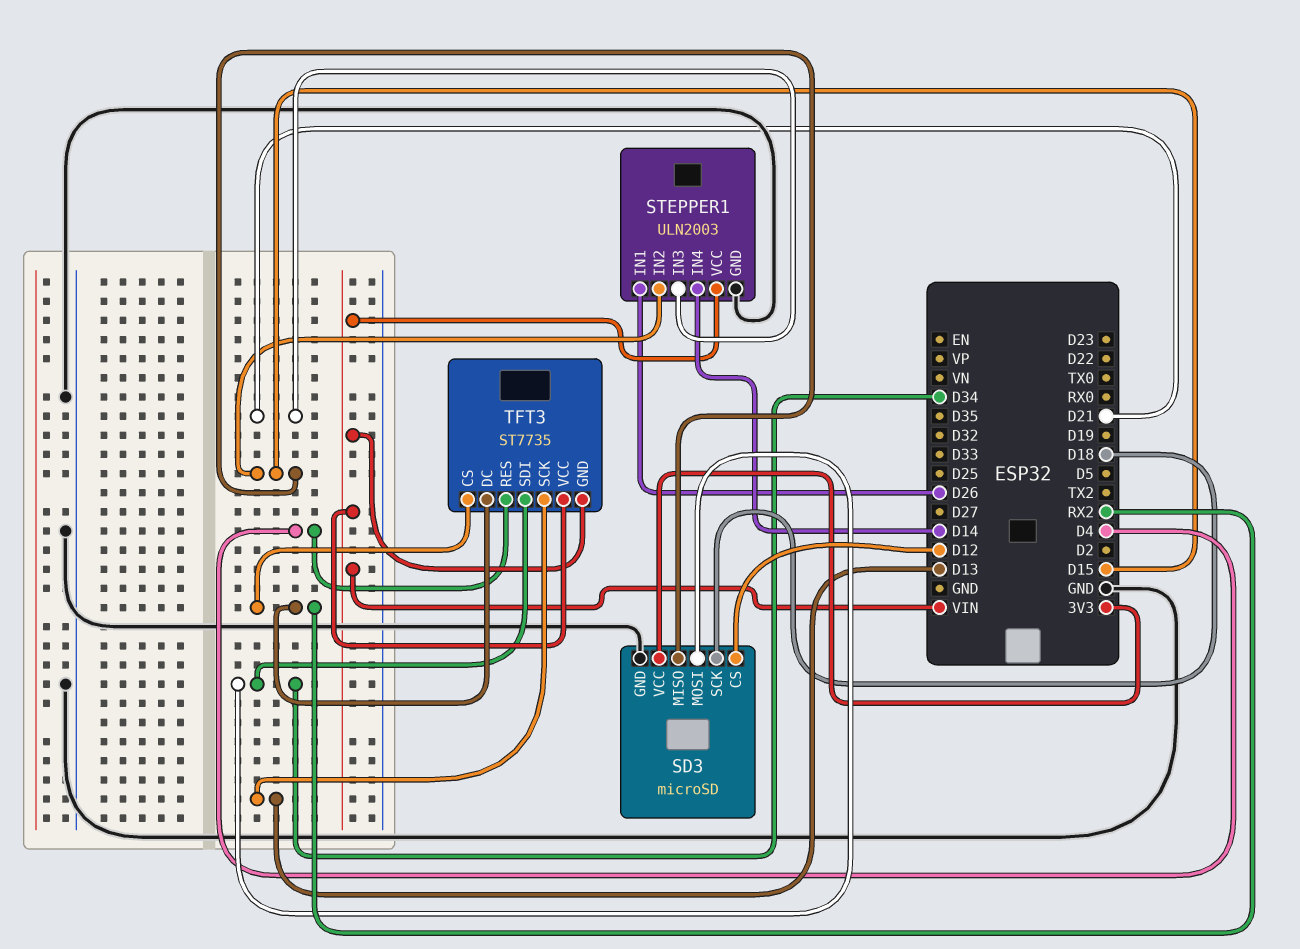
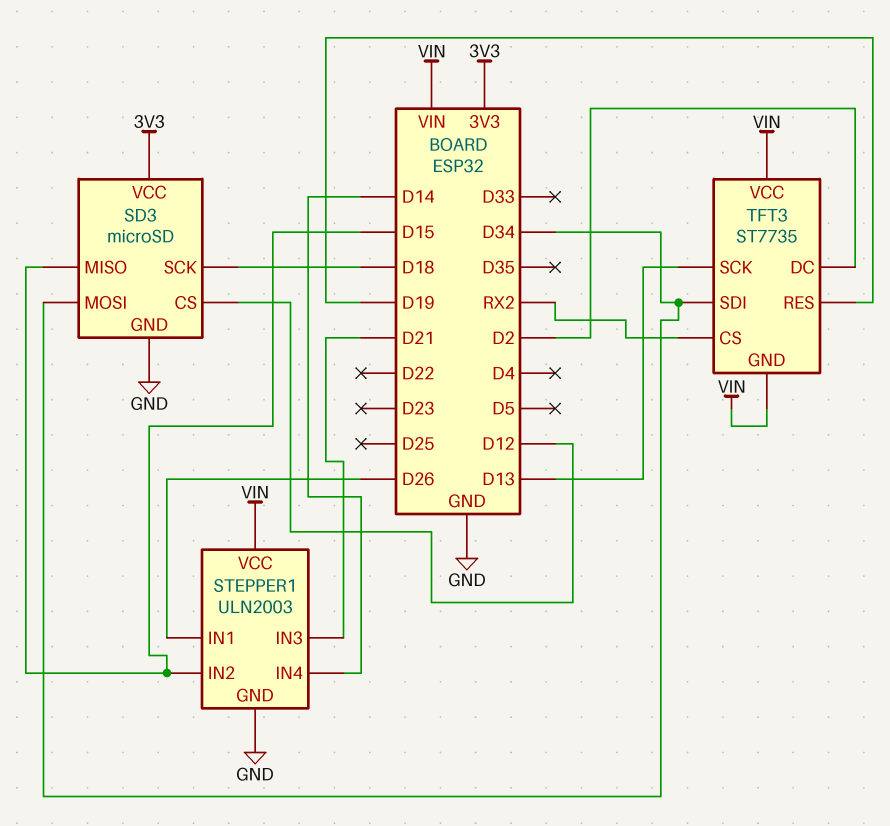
TFT3 pin DC: RX2 -> D2
TFT3 pin RES: D4 -> D19

